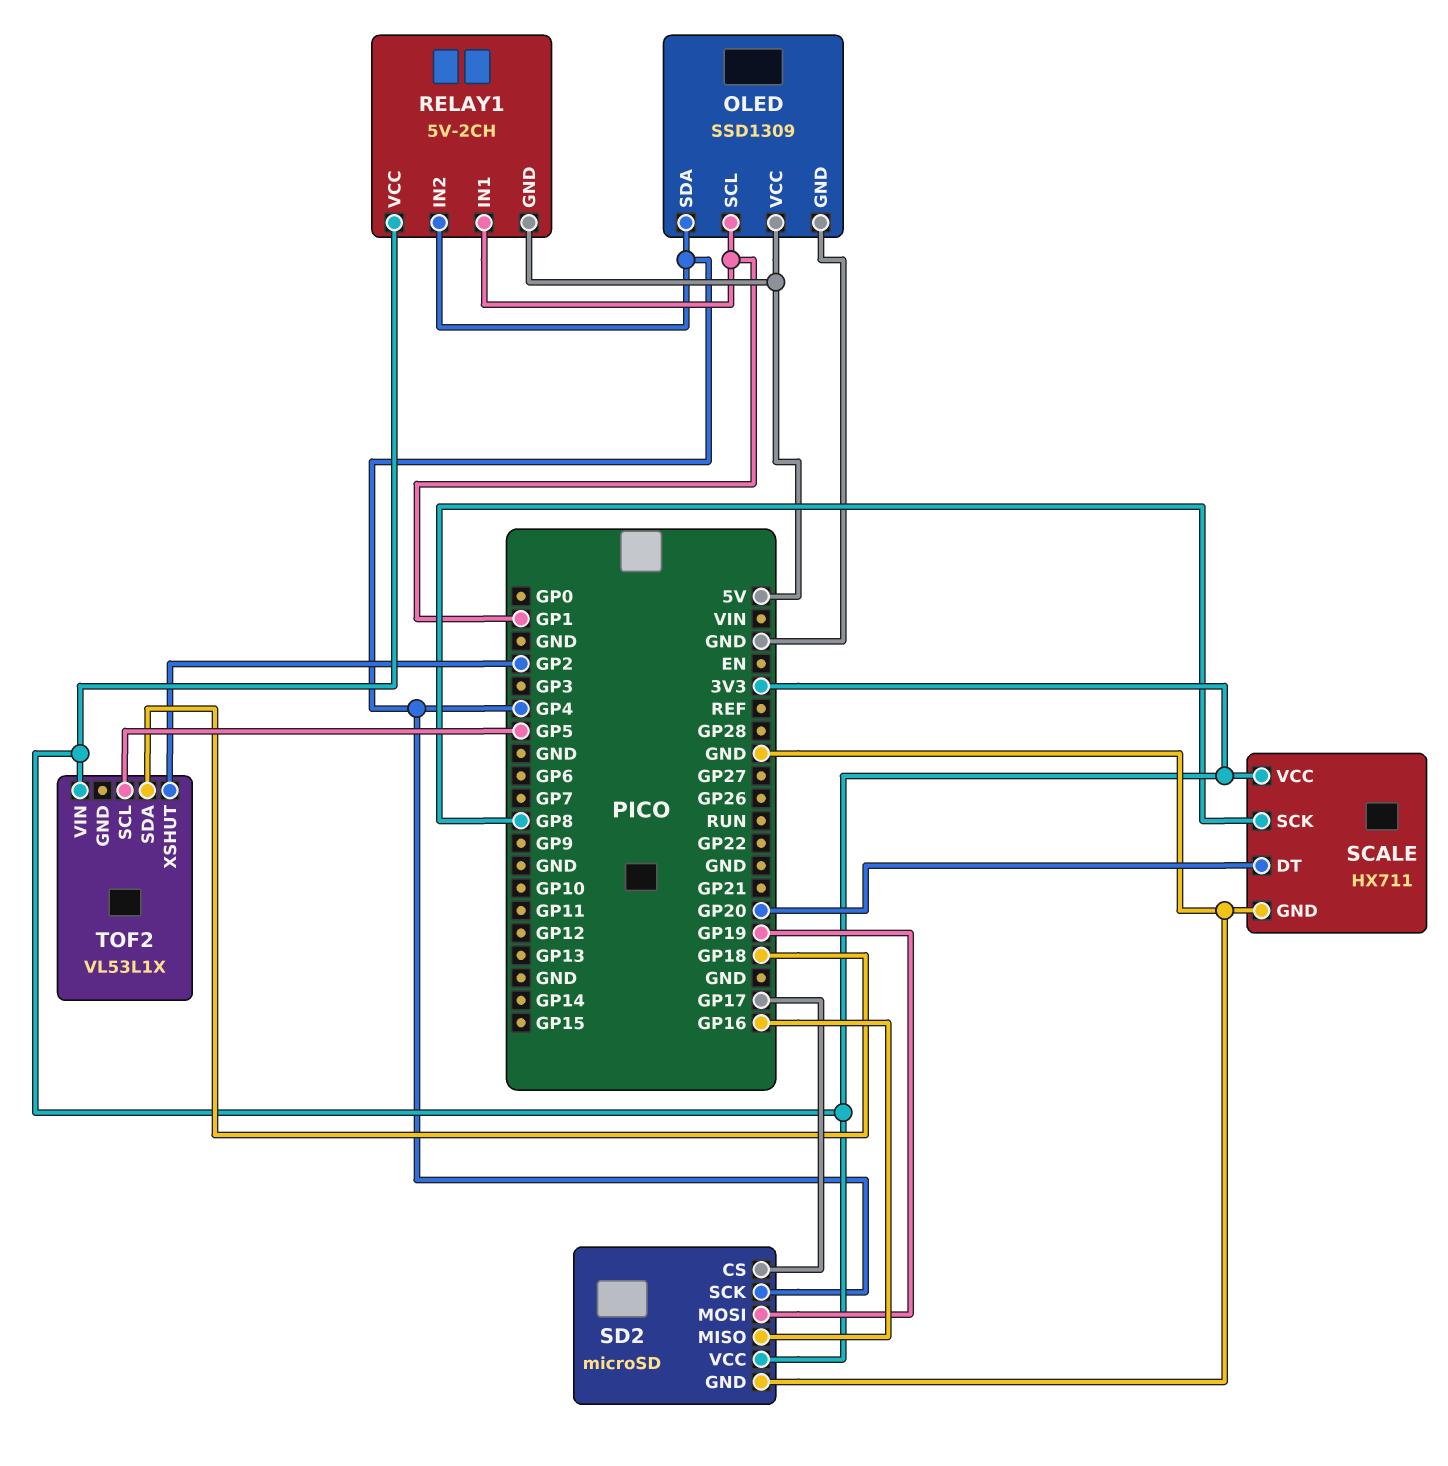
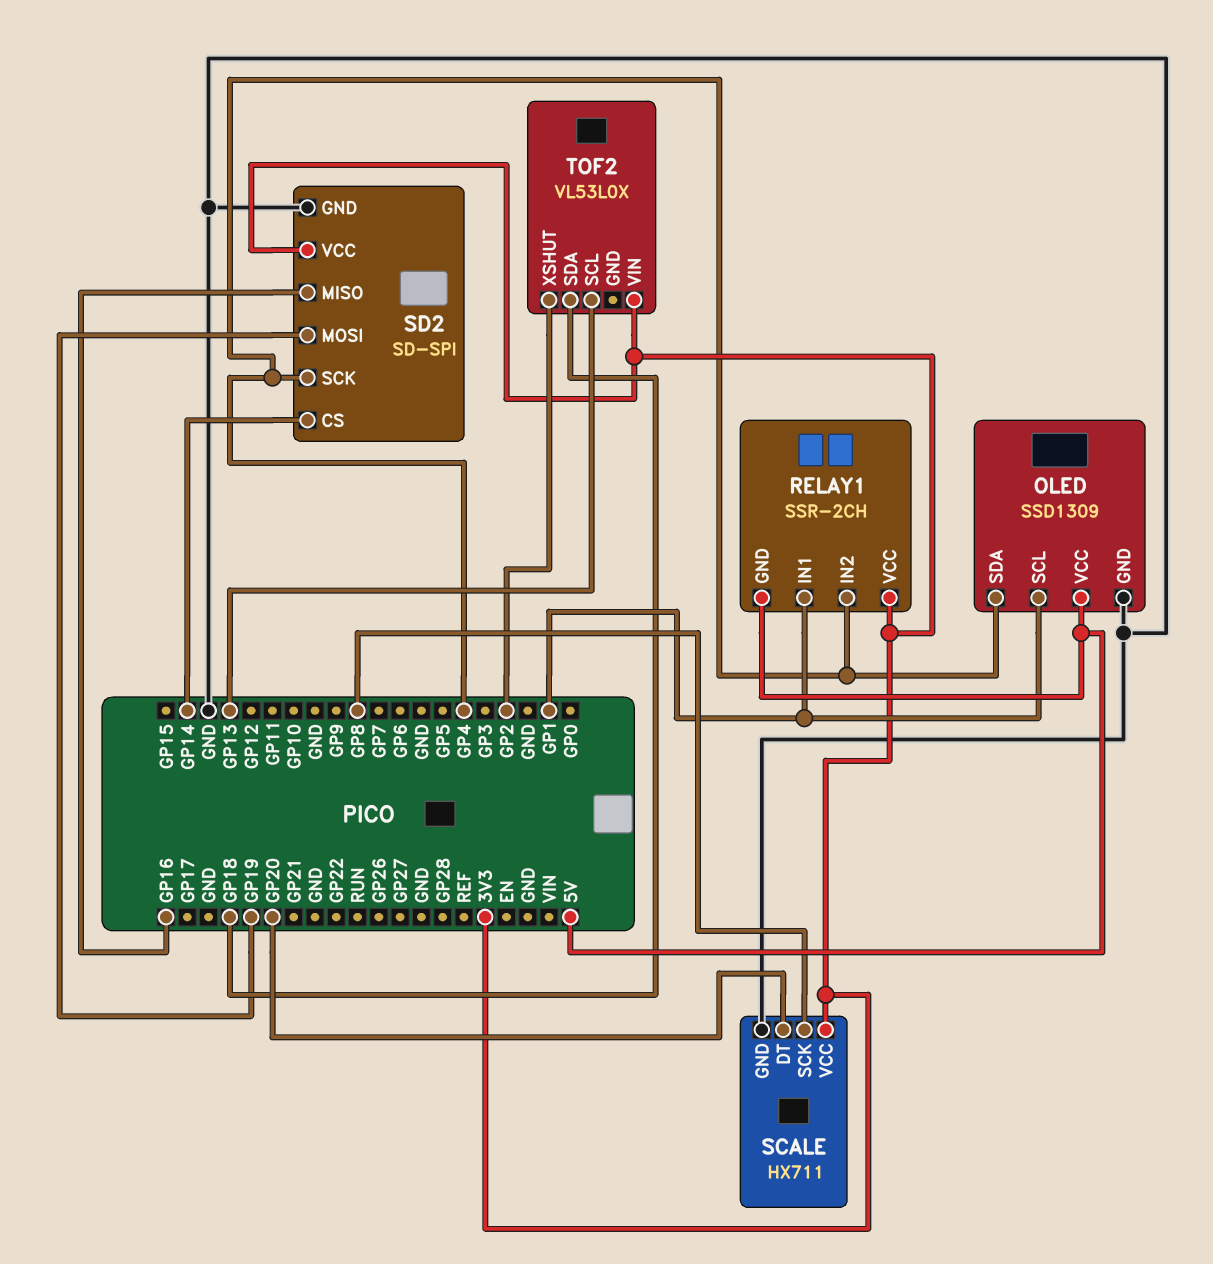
RELAY1: 5V-2CH -> SSR-2CH
SD2: microSD -> SD-SPI
SD2 pin CS: GP17 -> GP14
TOF2: VL53L1X -> VL53L0X
TOF2 pin SCL: GP5 -> GP13

